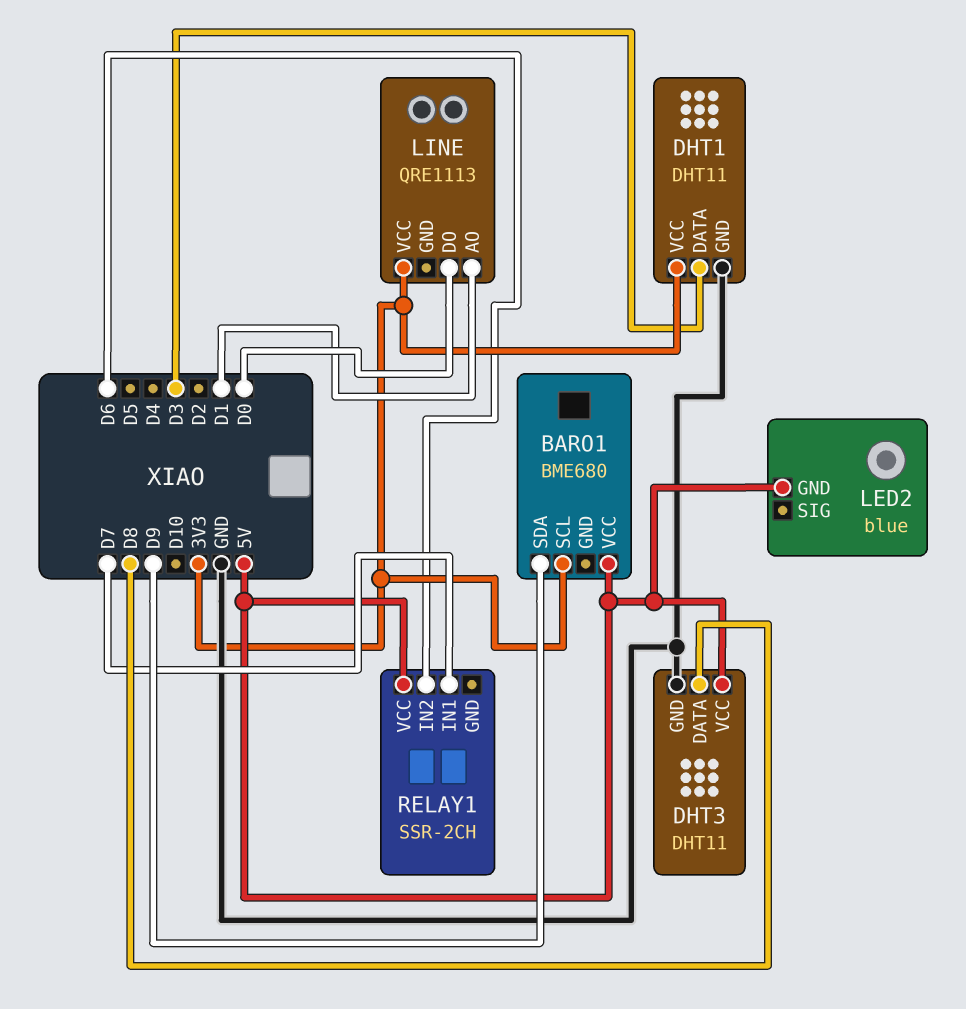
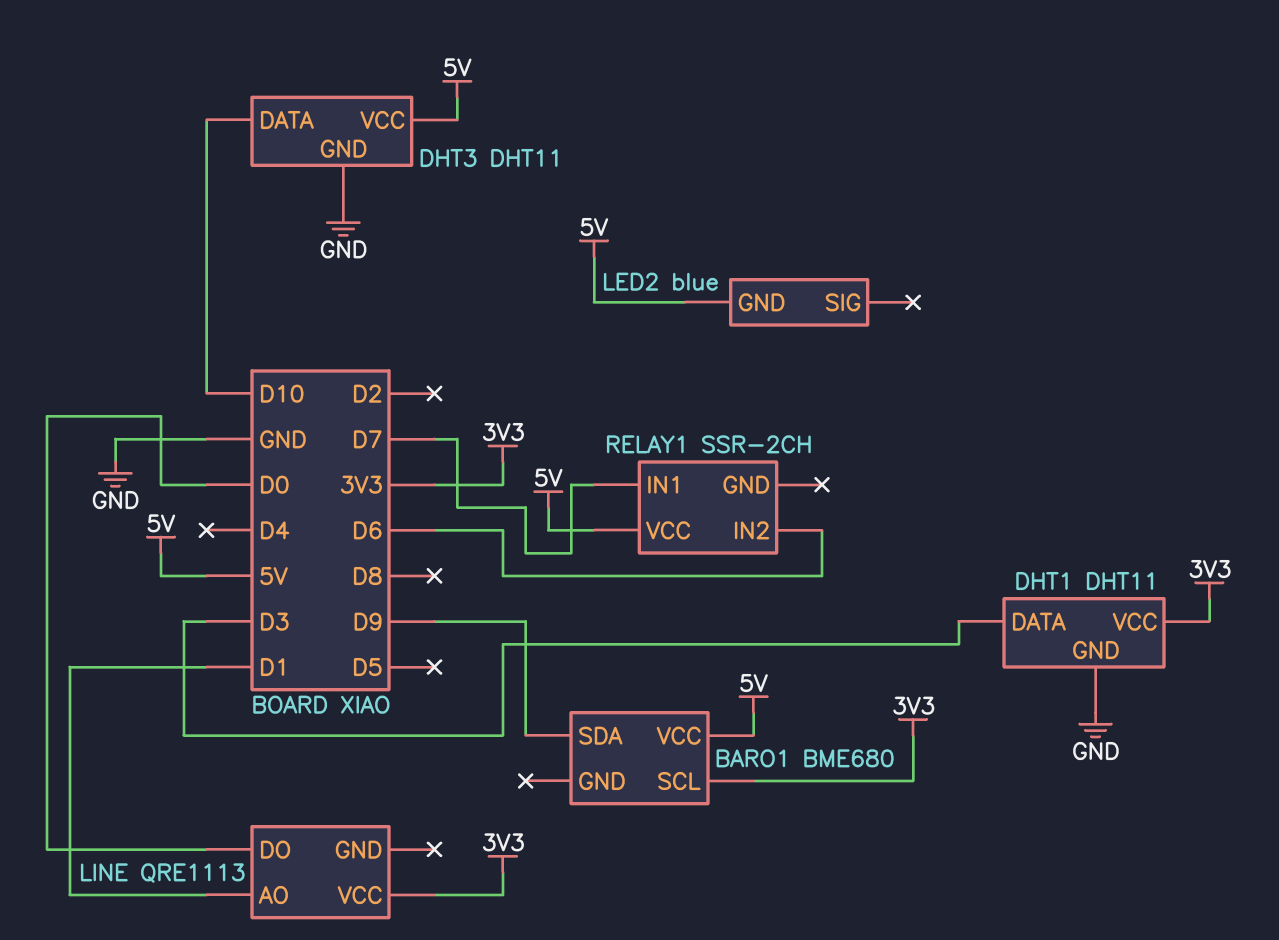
DHT3 pin DATA: D8 -> D10

